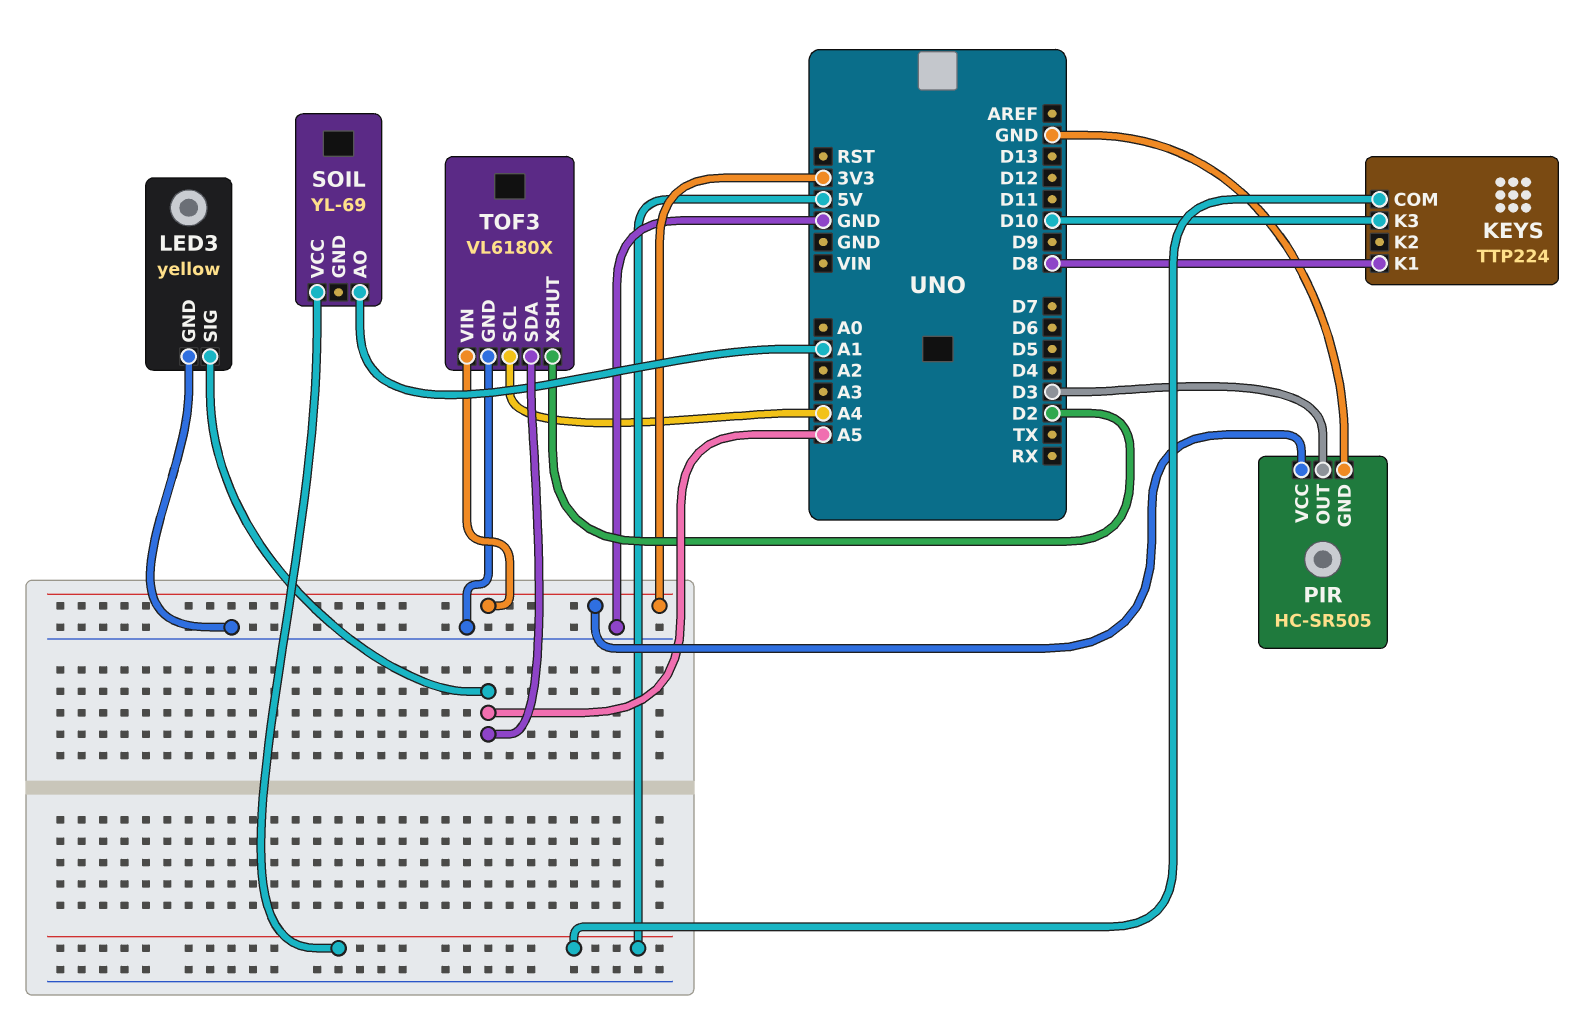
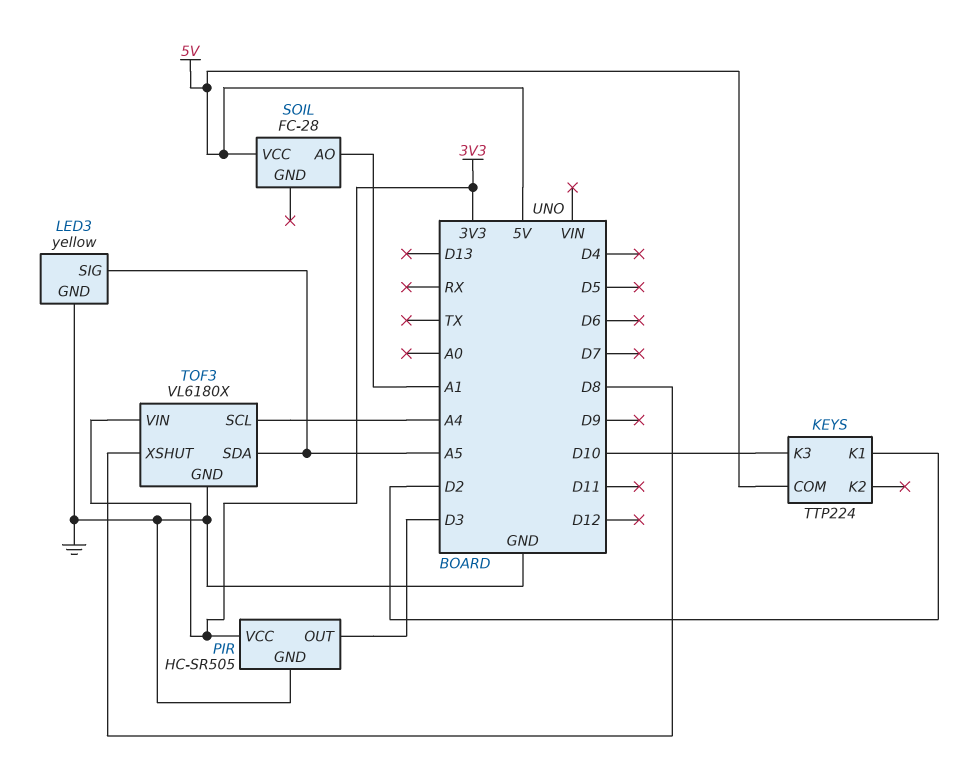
KEYS pin K1: D8 -> D2
SOIL: YL-69 -> FC-28
TOF3 pin XSHUT: D2 -> D8

